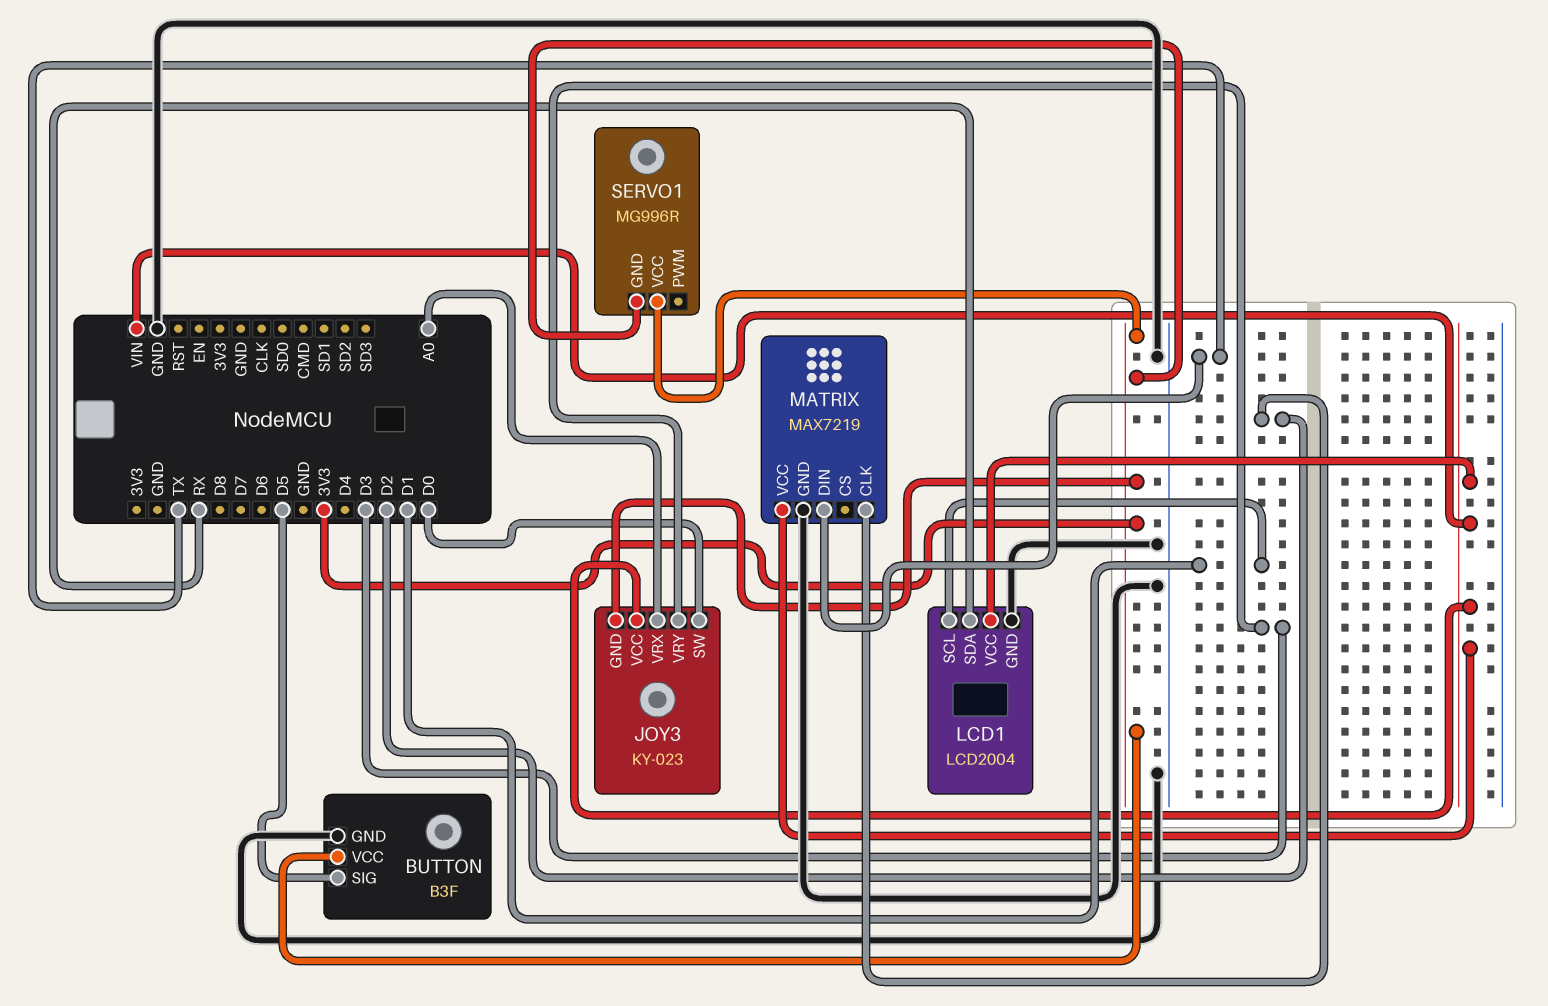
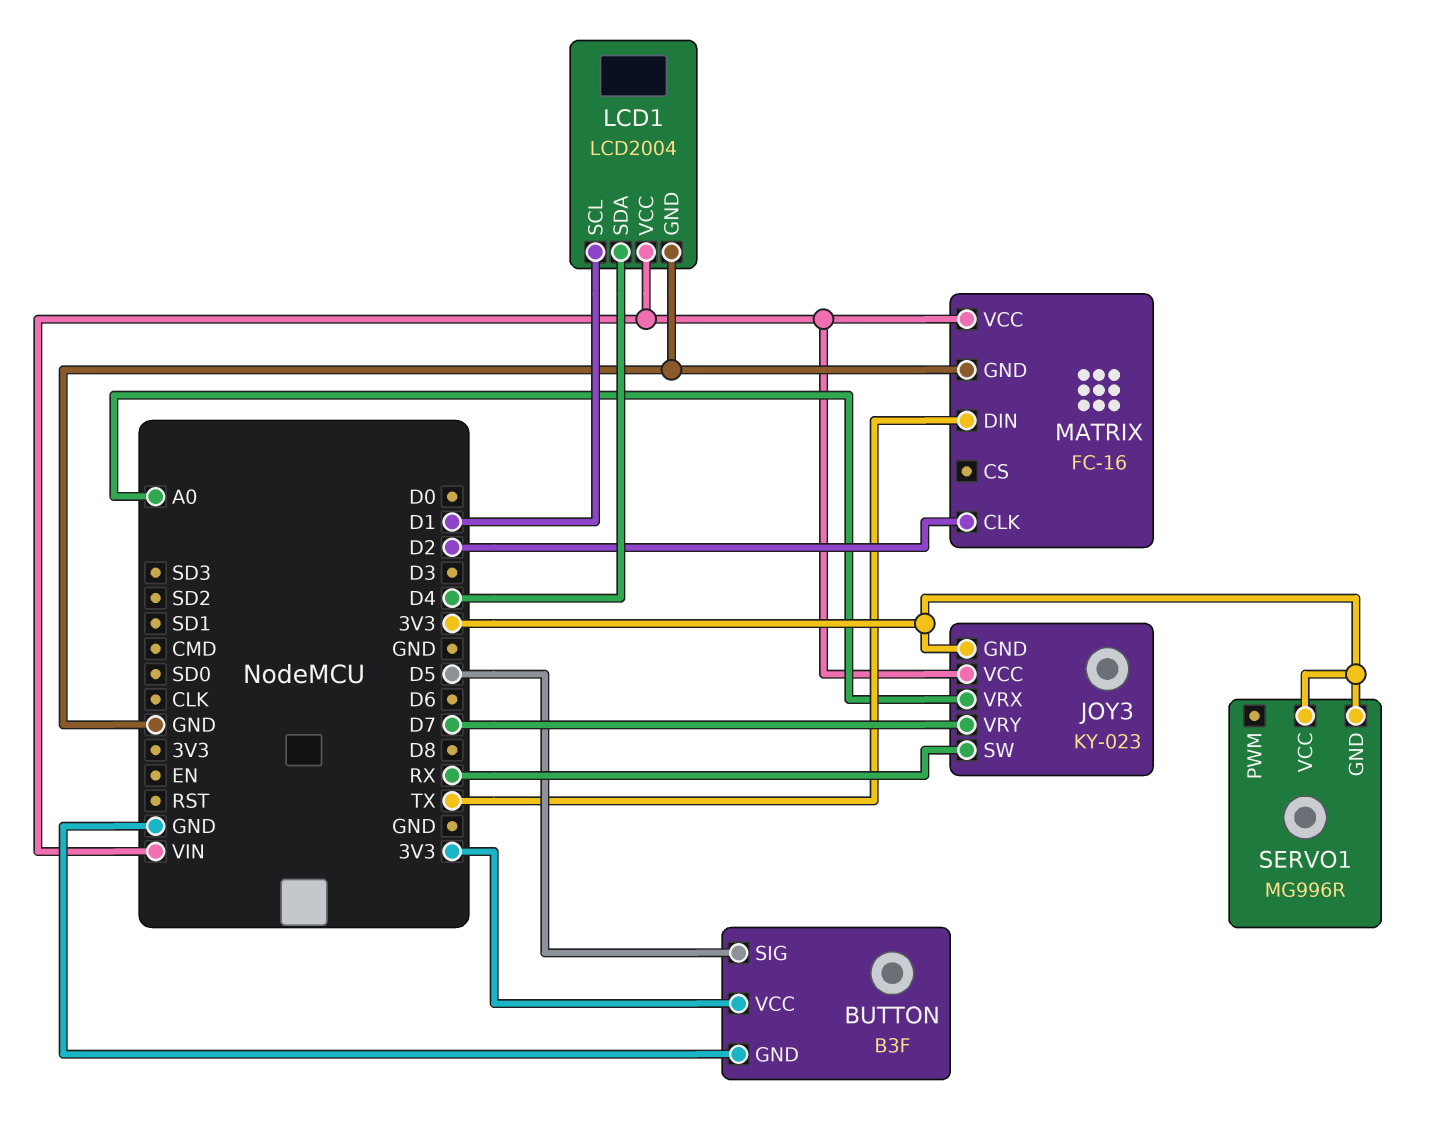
JOY3 pin SW: D0 -> RX
JOY3 pin VRY: D3 -> D7
LCD1 pin SDA: RX -> D4
MATRIX: MAX7219 -> FC-16

